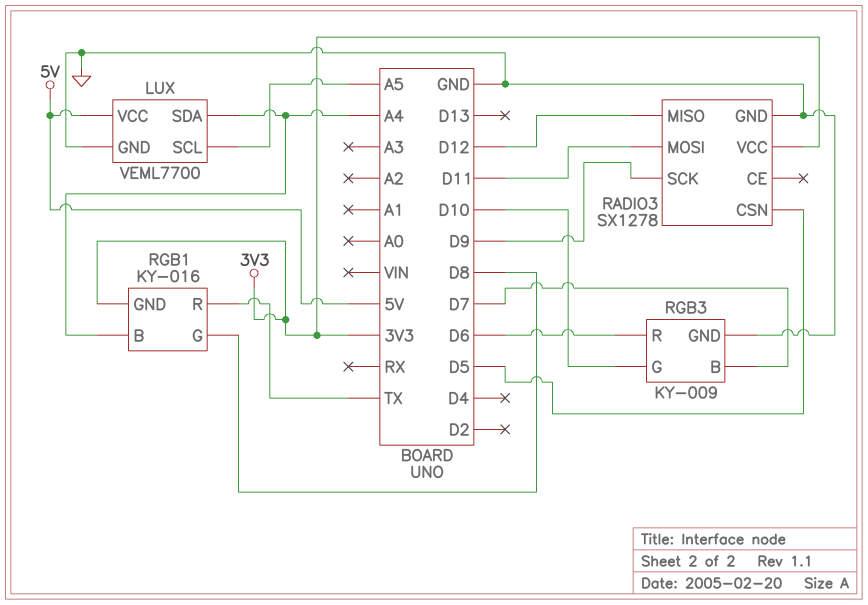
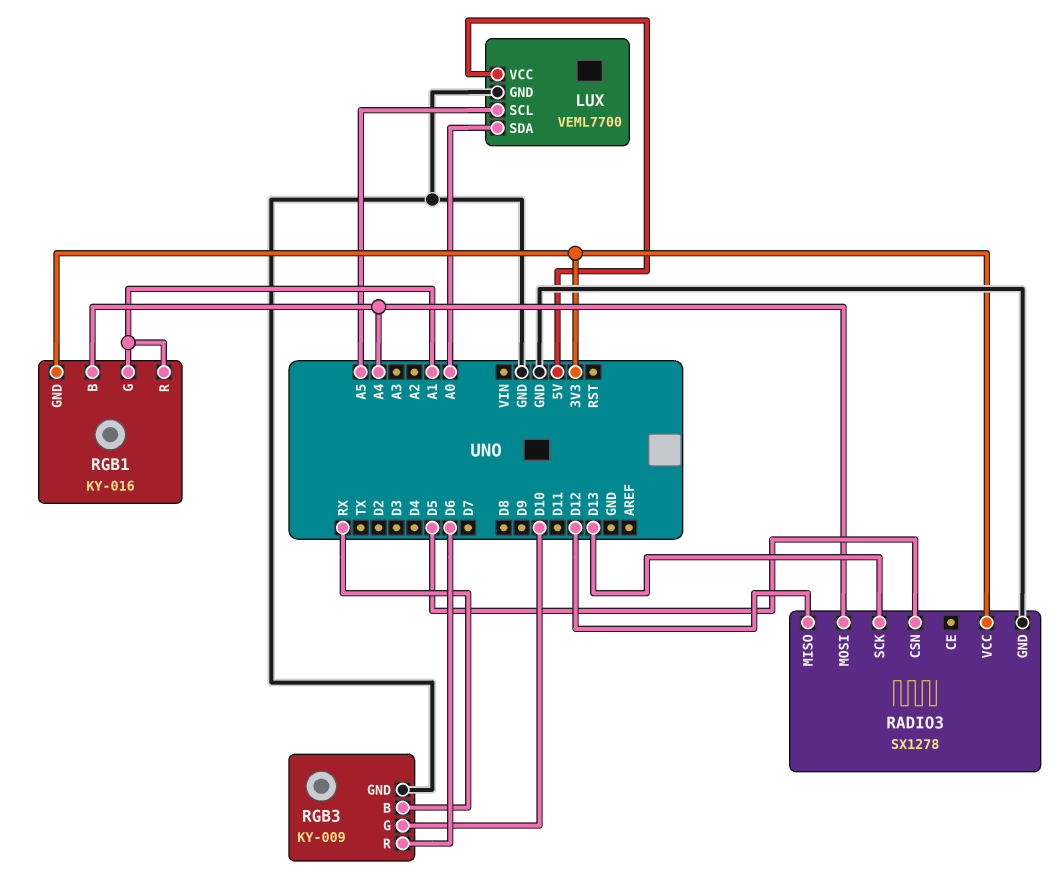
LUX pin SDA: A4 -> A0
RADIO3 pin MOSI: D11 -> A4
RADIO3 pin SCK: D9 -> D13
RGB1 pin G: D8 -> A1
RGB1 pin R: TX -> A1
RGB3 pin B: D7 -> RX

